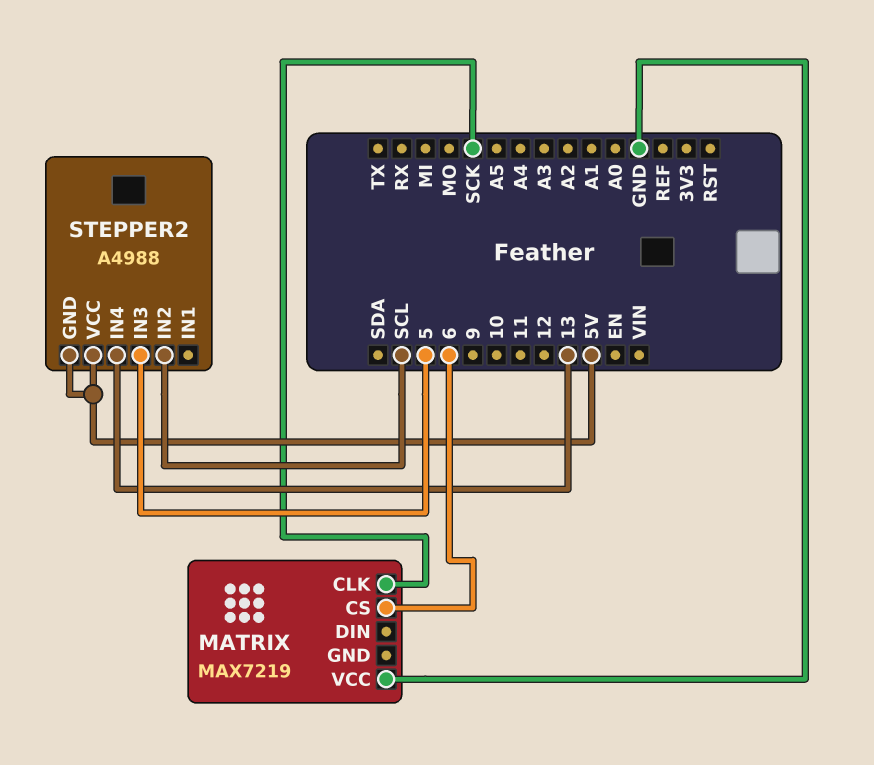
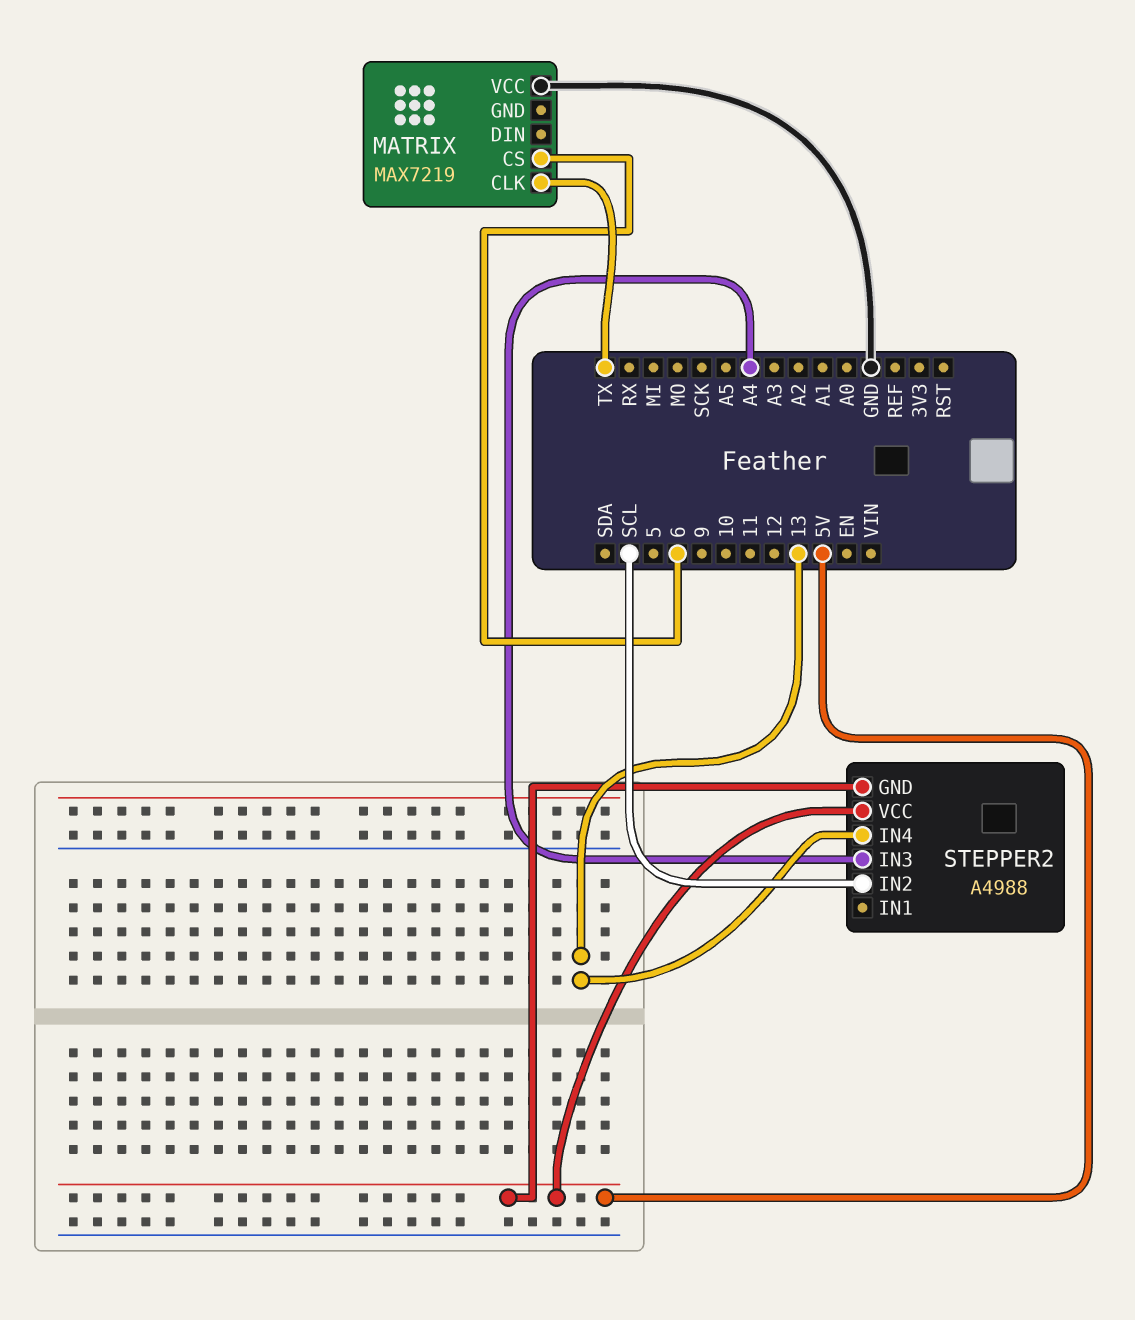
MATRIX pin CLK: SCK -> TX
STEPPER2 pin IN3: 5 -> A4

